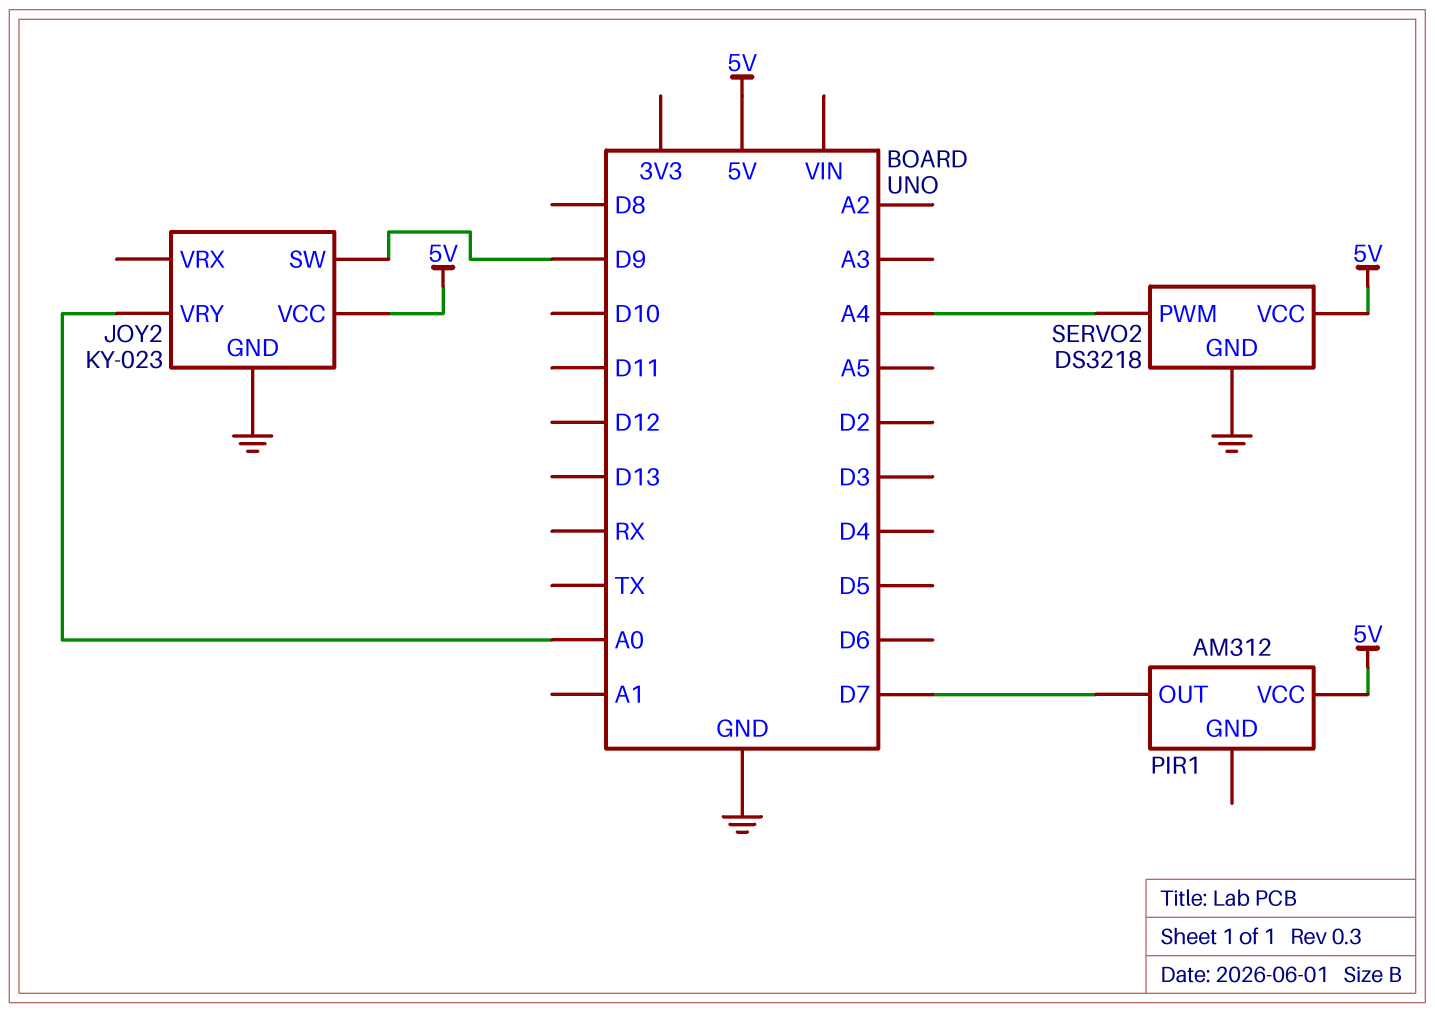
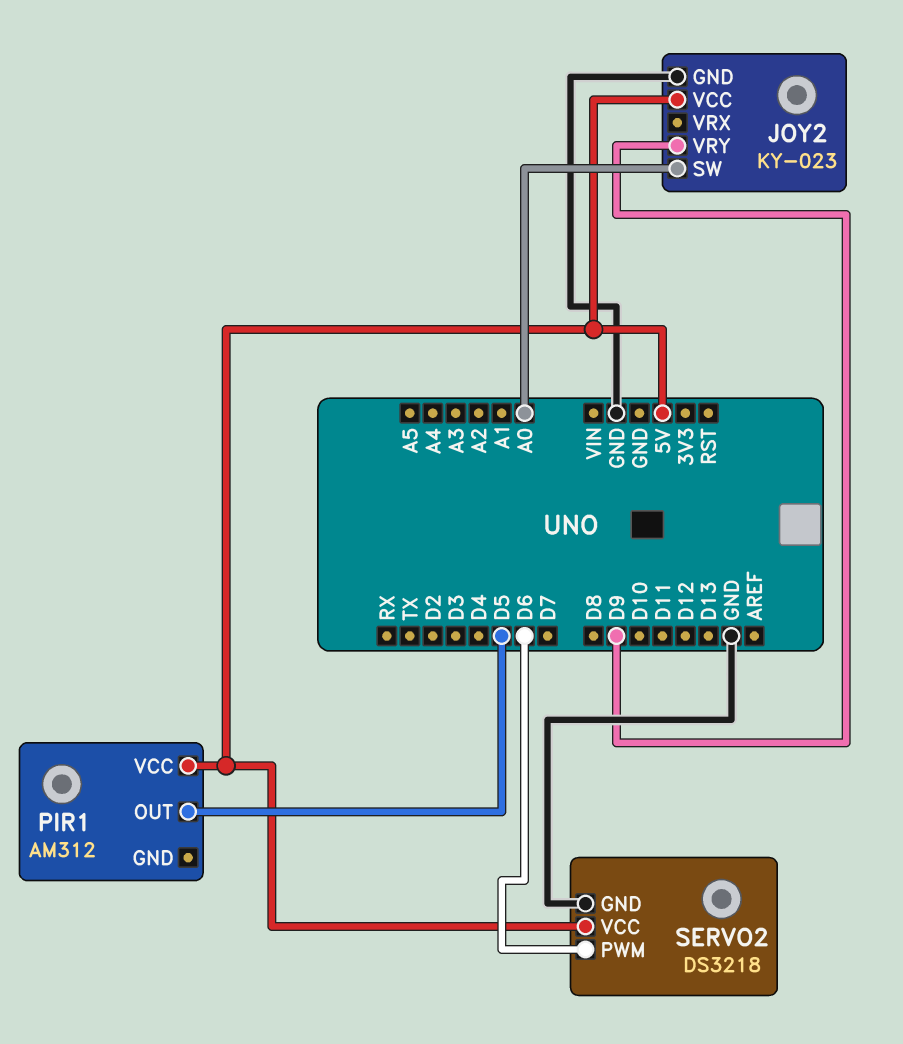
JOY2 pin SW: D9 -> A0
JOY2 pin VRY: A0 -> D9
PIR1 pin OUT: D7 -> D5
SERVO2 pin PWM: A4 -> D6

